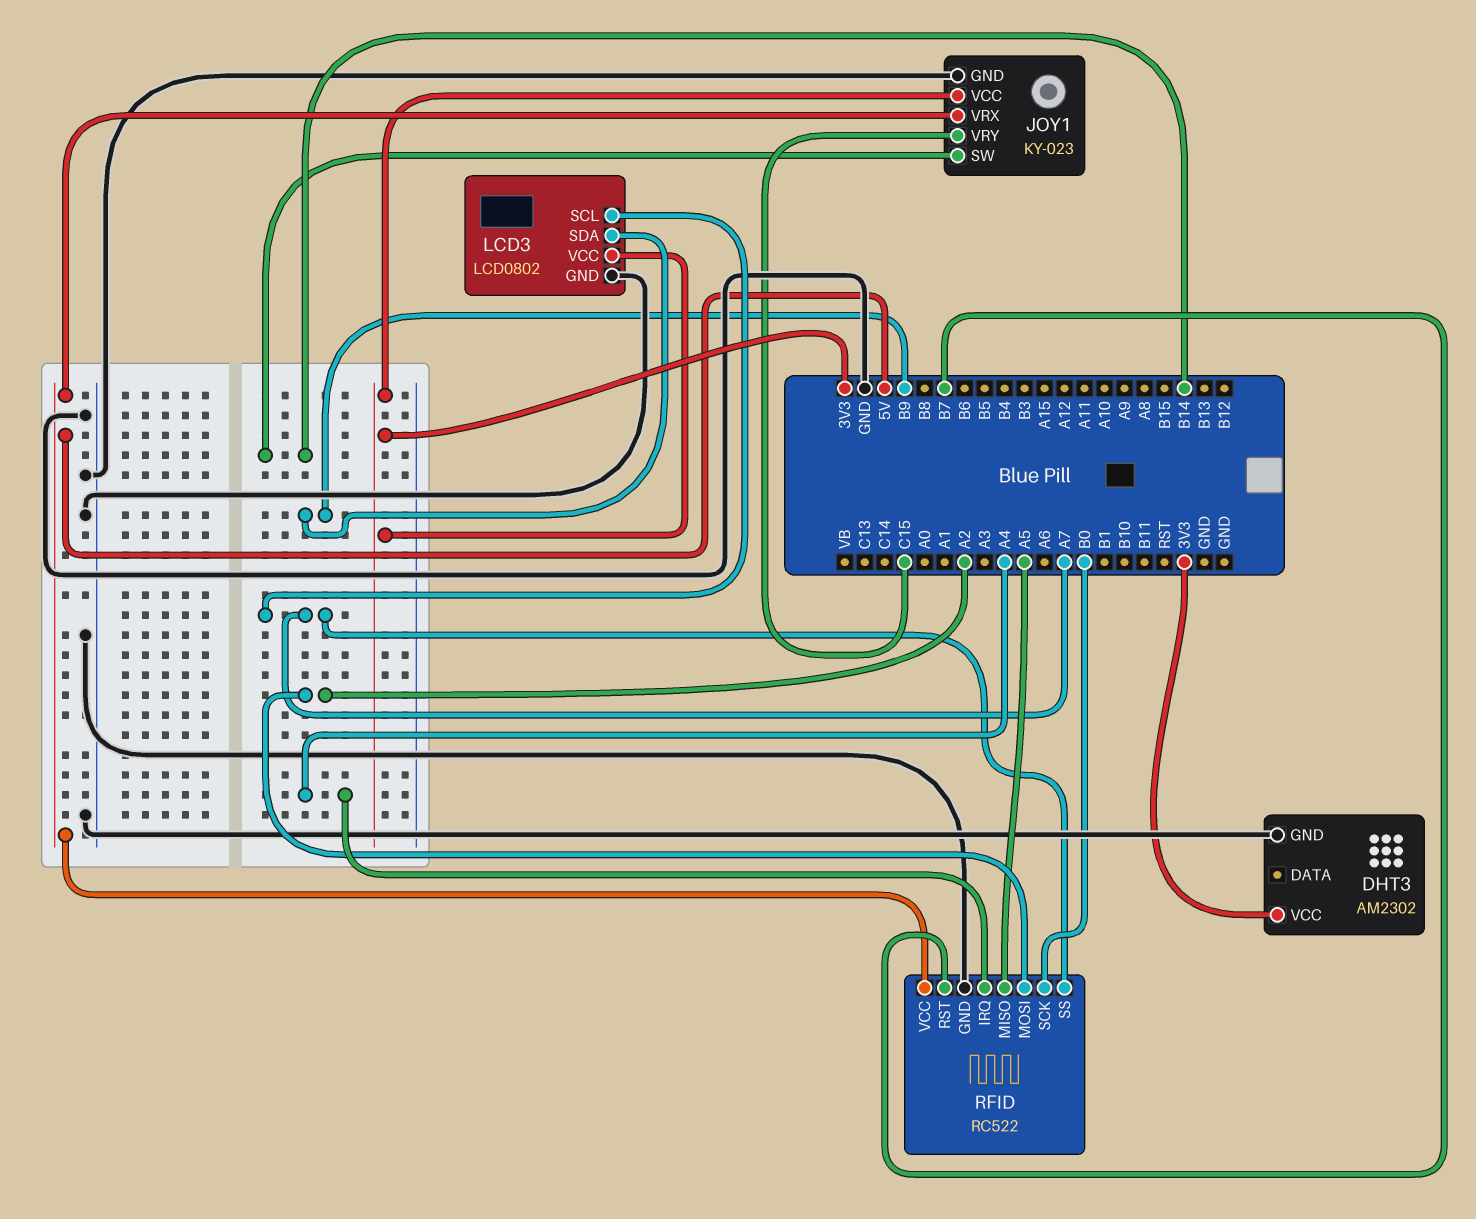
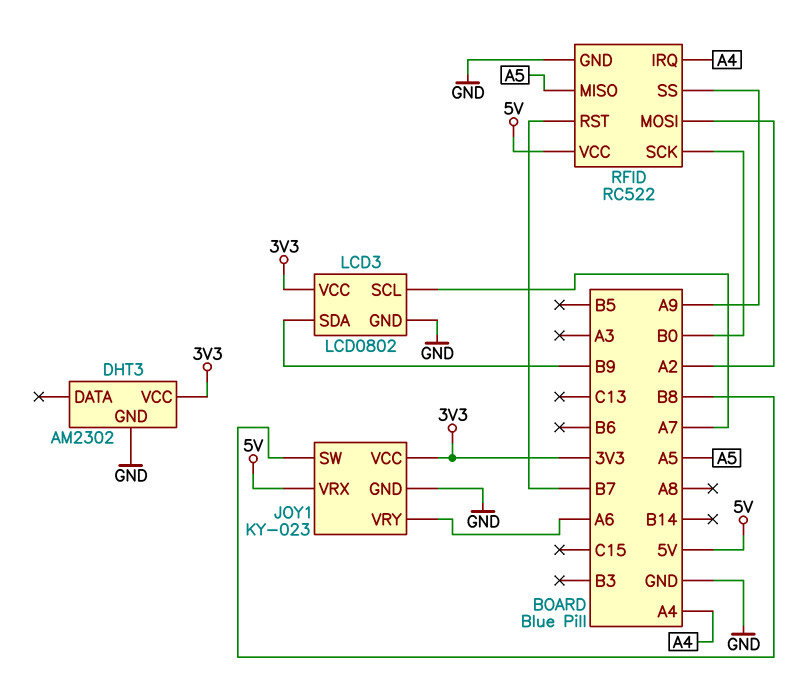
JOY1 pin SW: B14 -> B8
JOY1 pin VRY: C15 -> A6
RFID pin SS: A7 -> A9

